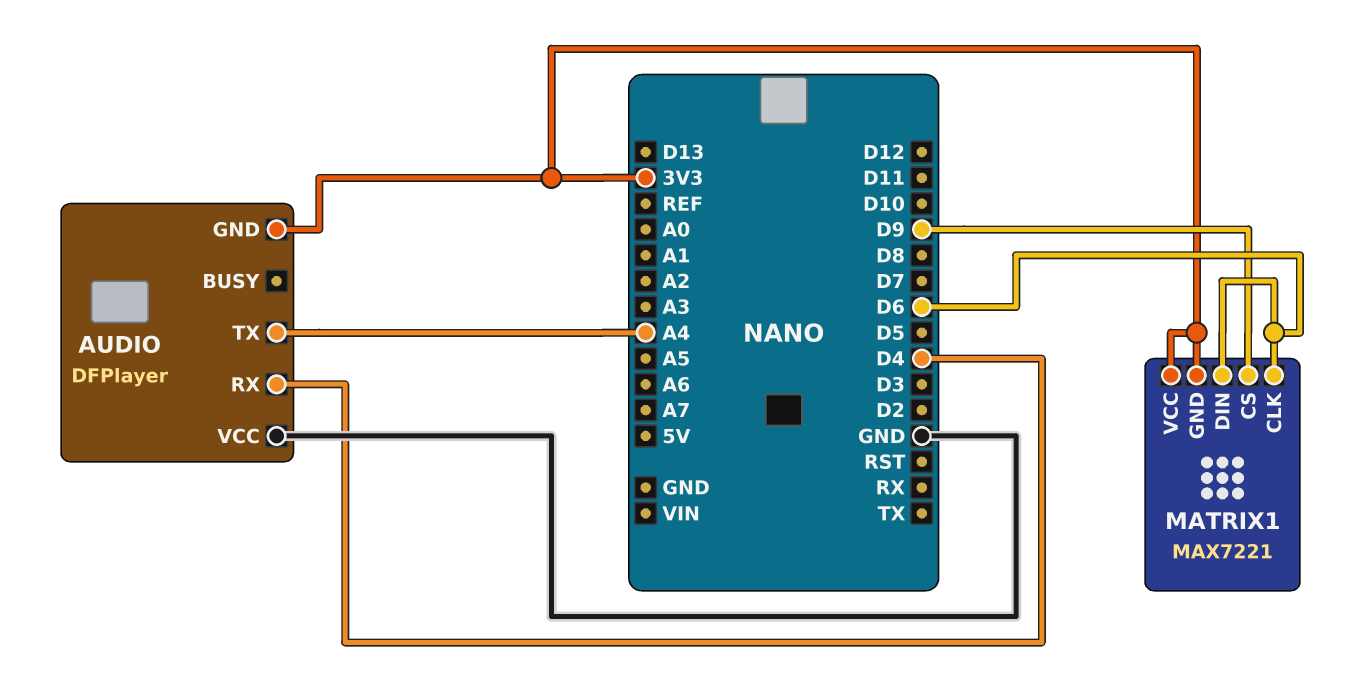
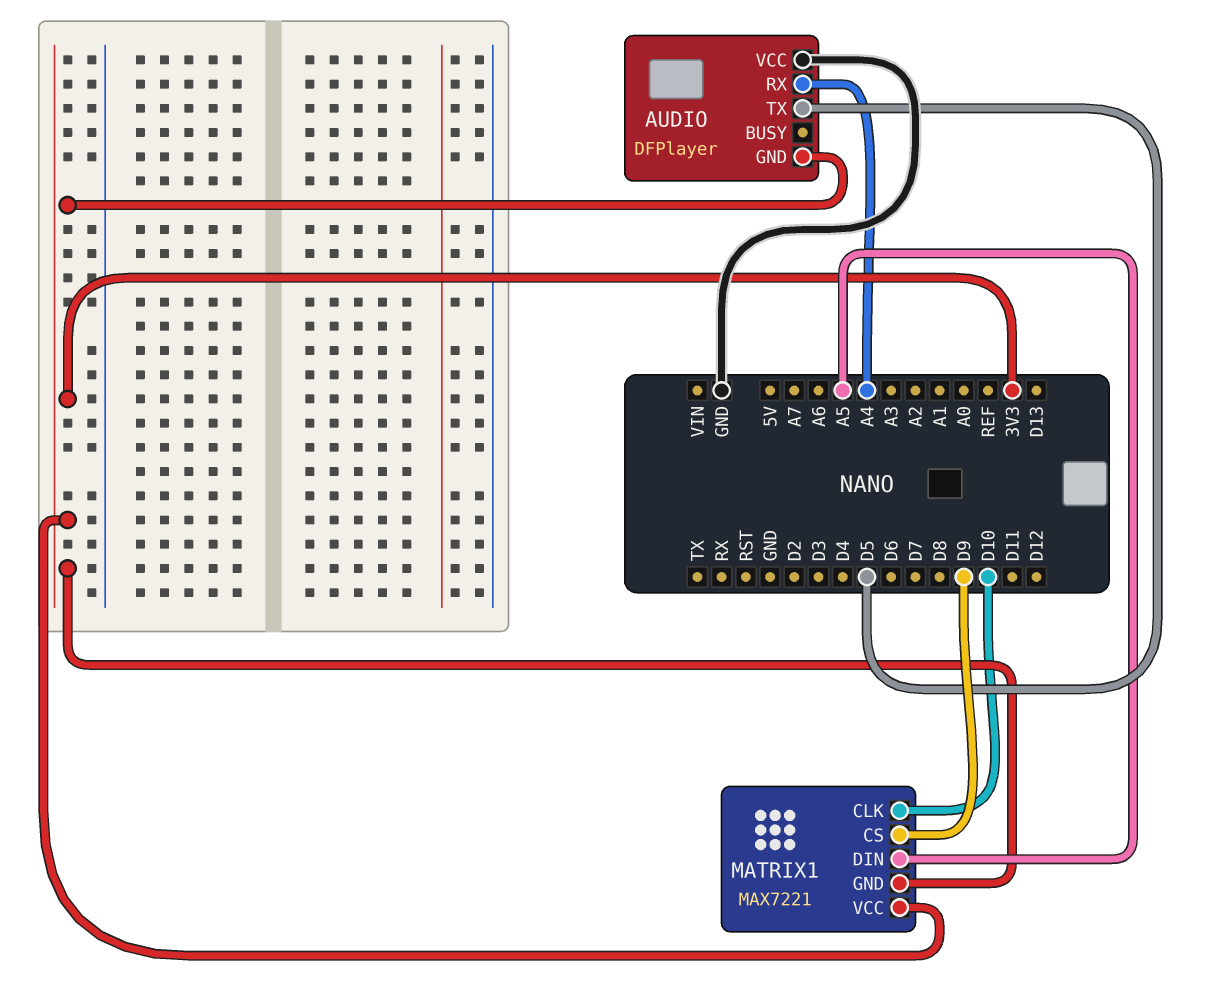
AUDIO pin RX: D4 -> A4
AUDIO pin TX: A4 -> D5
MATRIX1 pin CLK: D6 -> D10
MATRIX1 pin DIN: D6 -> A5

